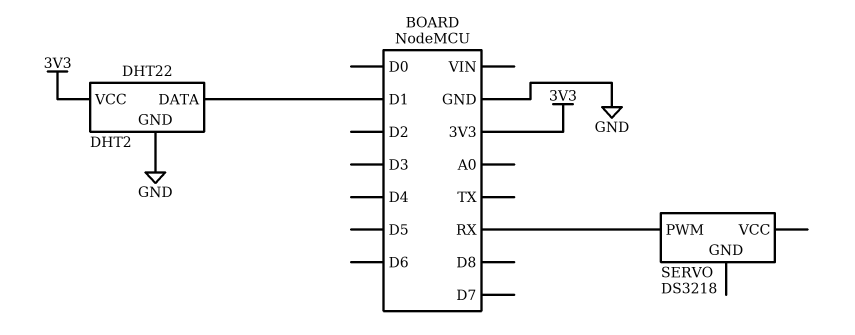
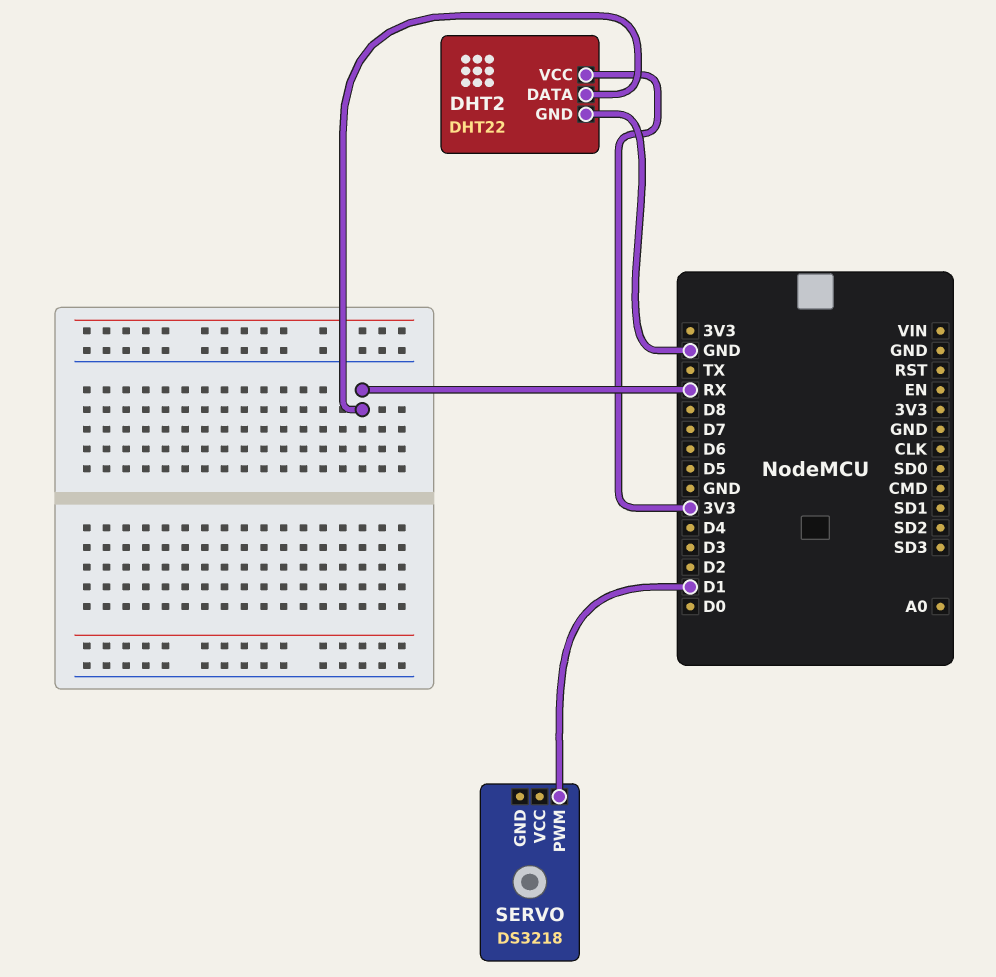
DHT2 pin DATA: D1 -> RX
SERVO pin PWM: RX -> D1

